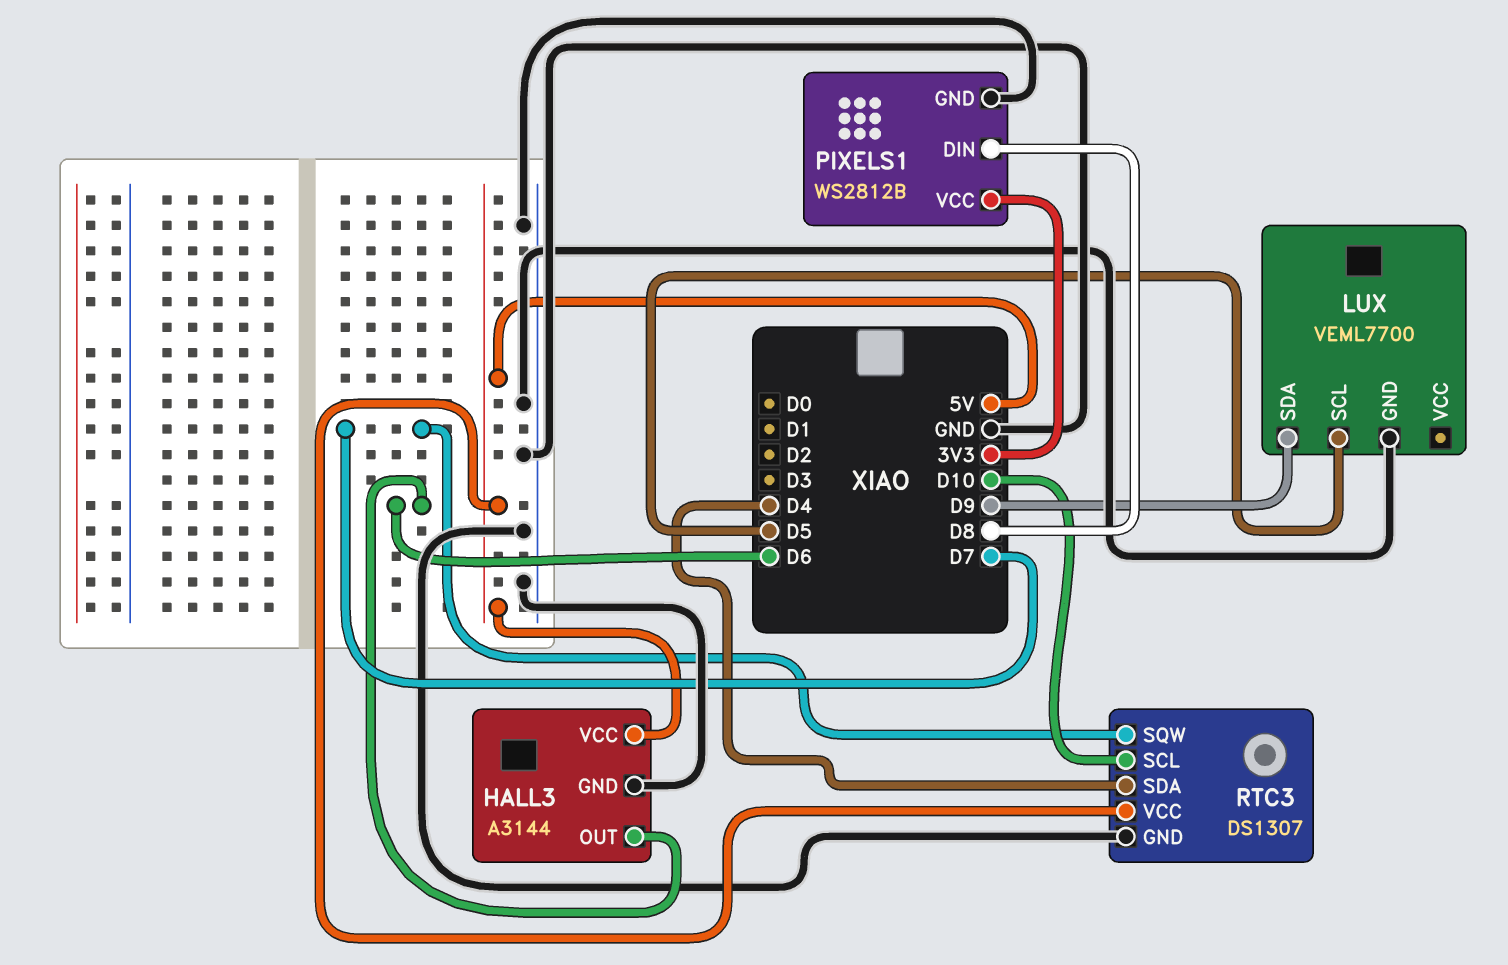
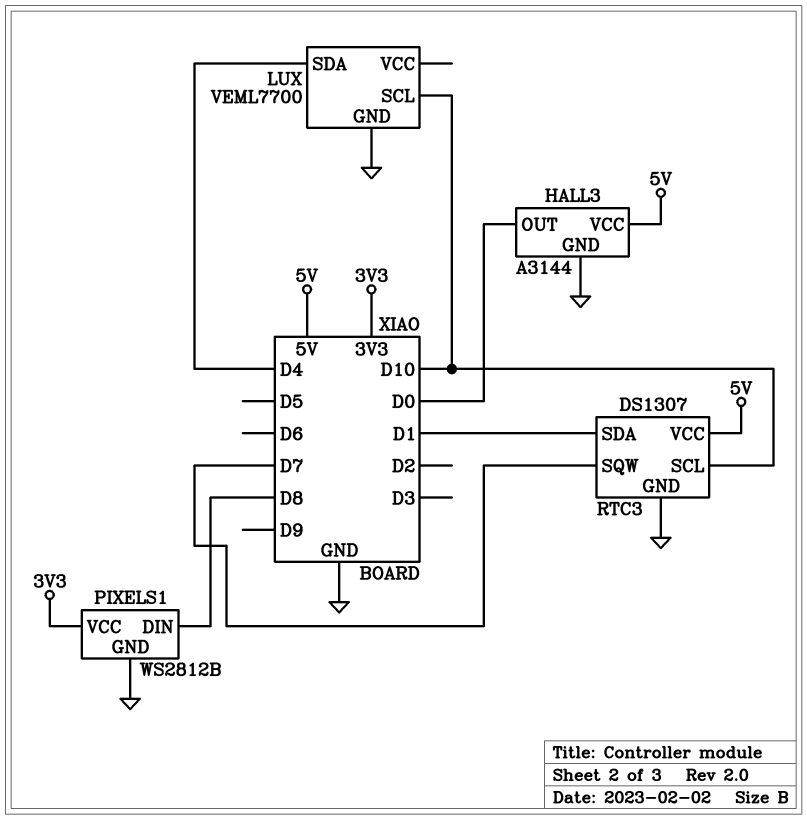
HALL3 pin OUT: D6 -> D0
LUX pin SCL: D5 -> D10
LUX pin SDA: D9 -> D4
RTC3 pin SDA: D4 -> D1

